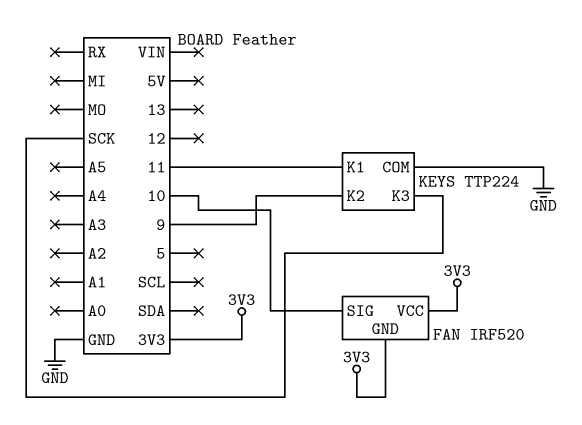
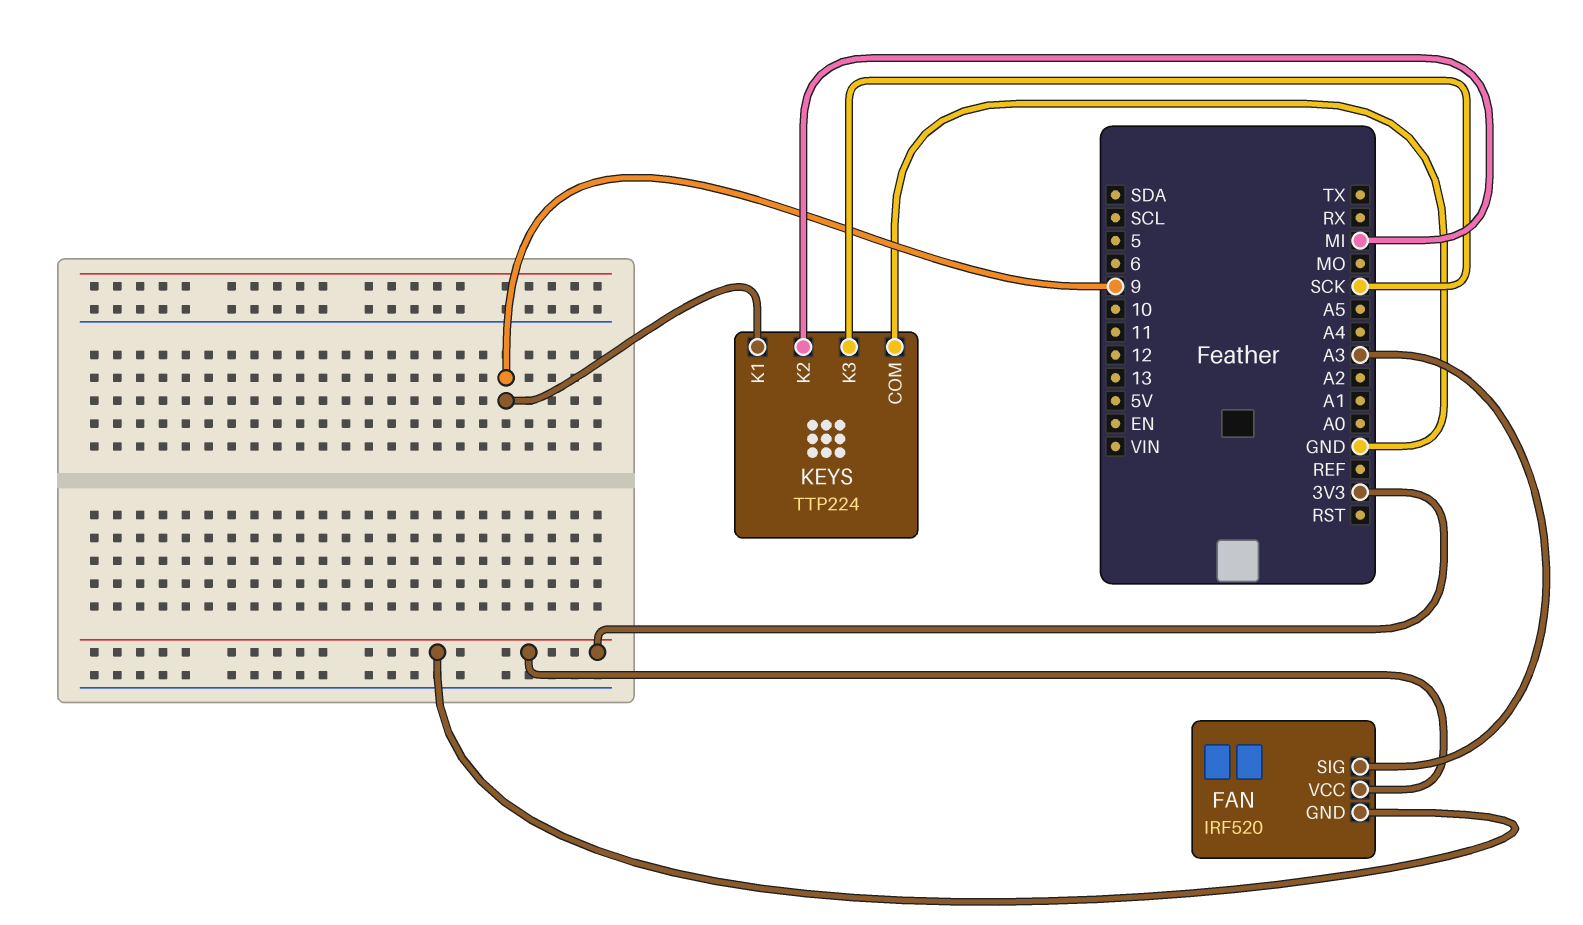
FAN pin SIG: 10 -> A3
KEYS pin K1: 11 -> 9
KEYS pin K2: 9 -> MI

